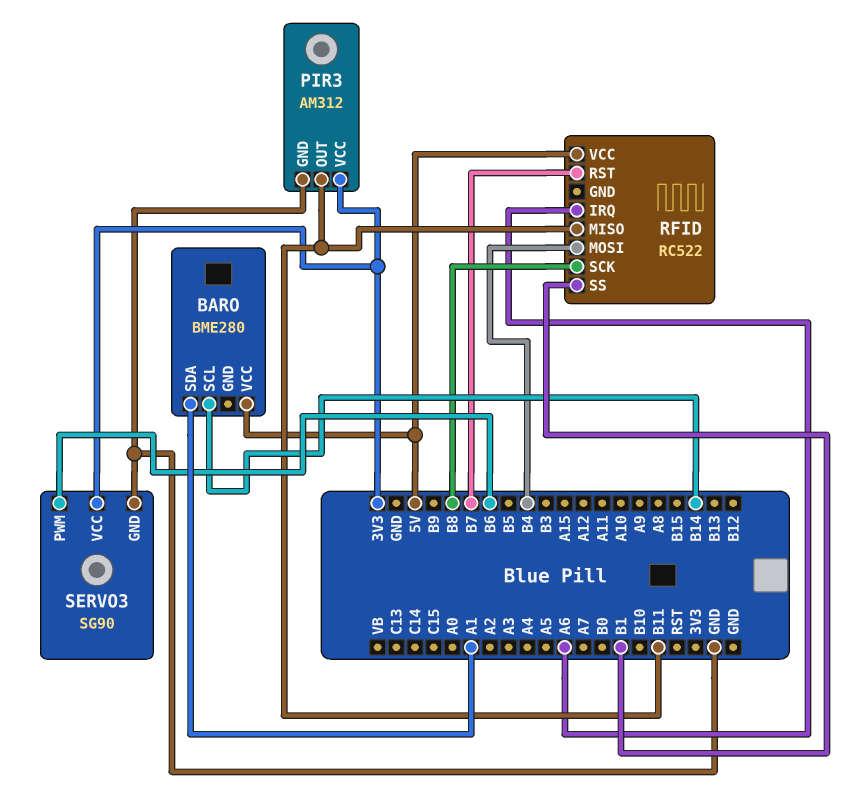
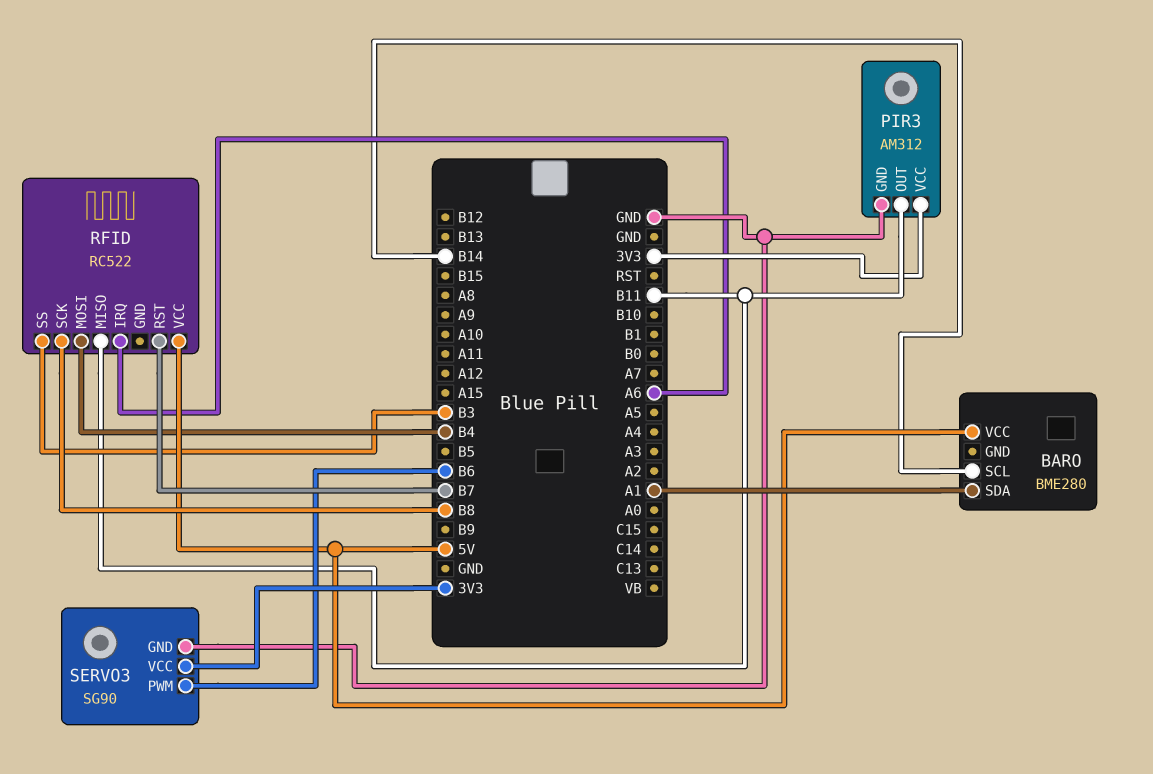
RFID pin SS: B1 -> B3

